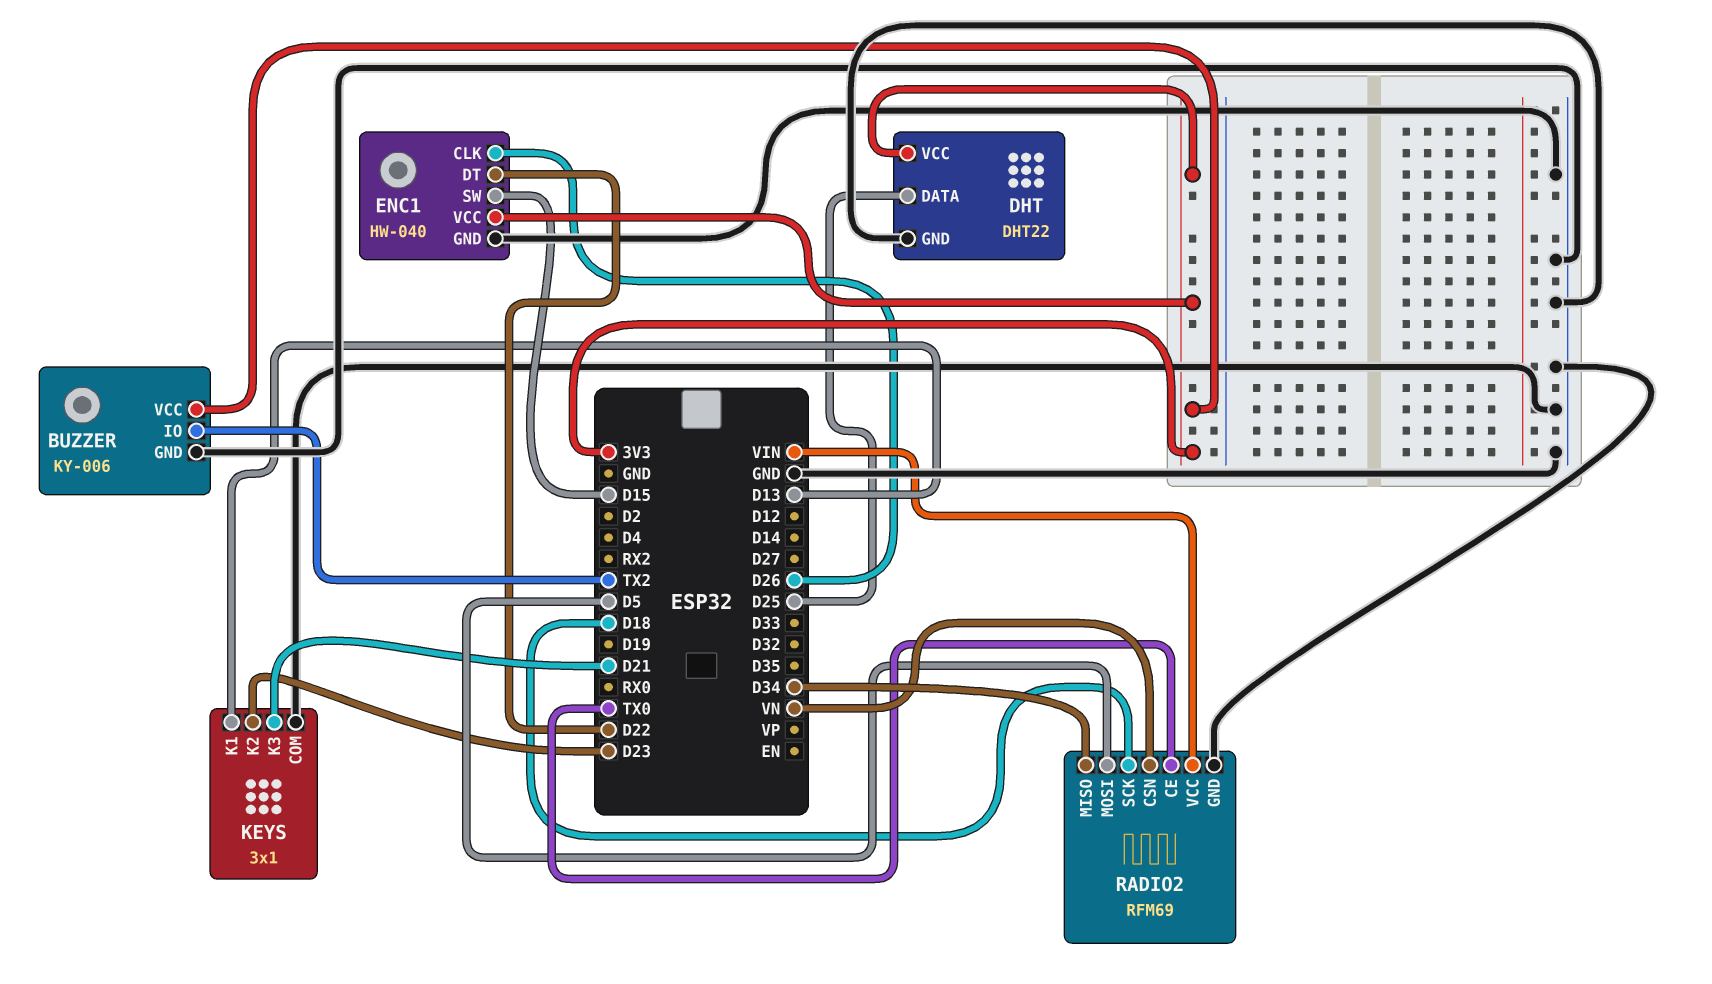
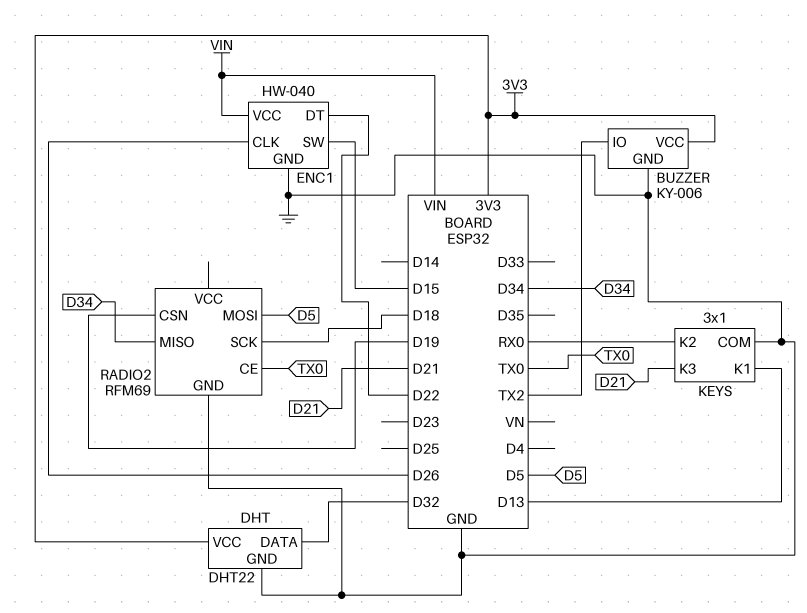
DHT pin DATA: D25 -> D32
ENC1 pin VCC: 3V3 -> VIN
KEYS pin K2: D23 -> RX0
RADIO2 pin CSN: VN -> D19
RADIO2 pin VCC: VIN -> none

